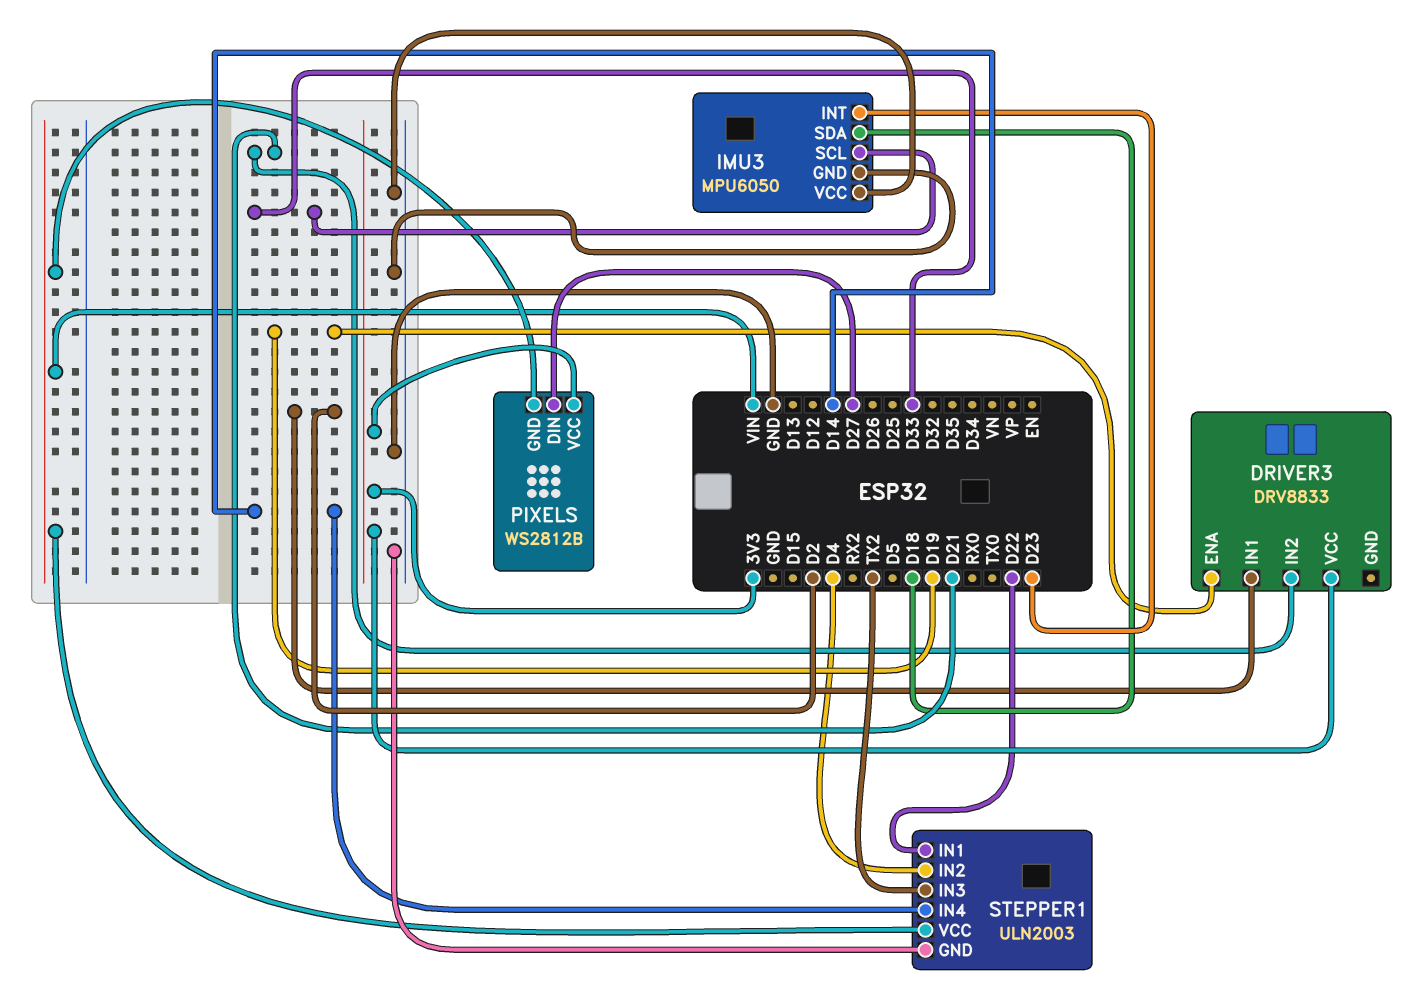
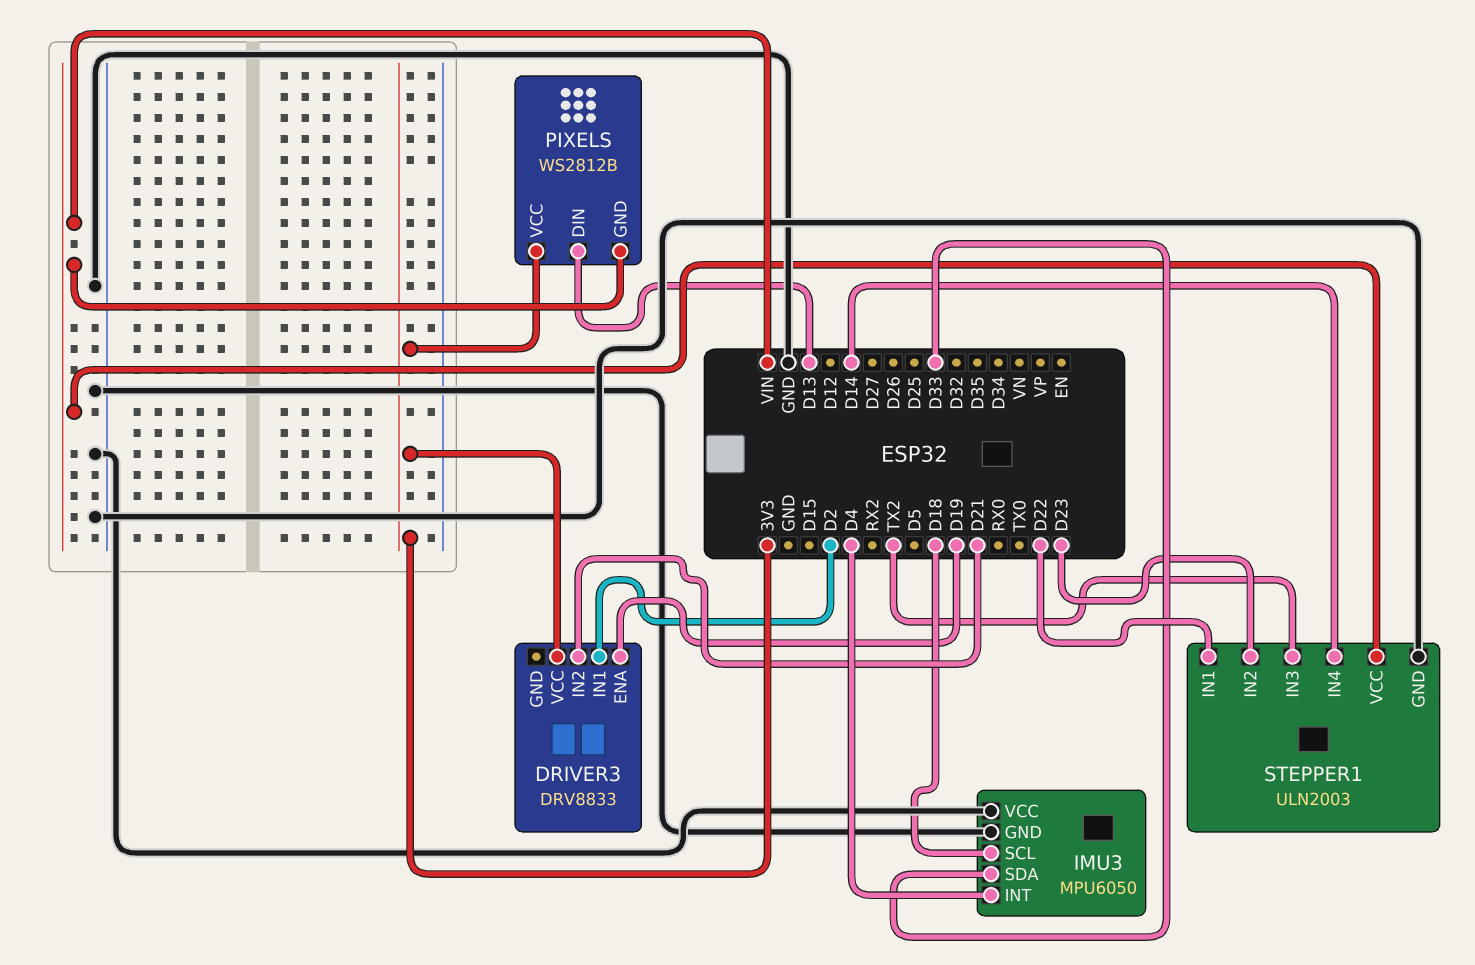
IMU3 pin INT: D23 -> D4
IMU3 pin SCL: D33 -> D18
IMU3 pin SDA: D18 -> D33
PIXELS pin DIN: D27 -> D13
STEPPER1 pin IN2: D4 -> D23

